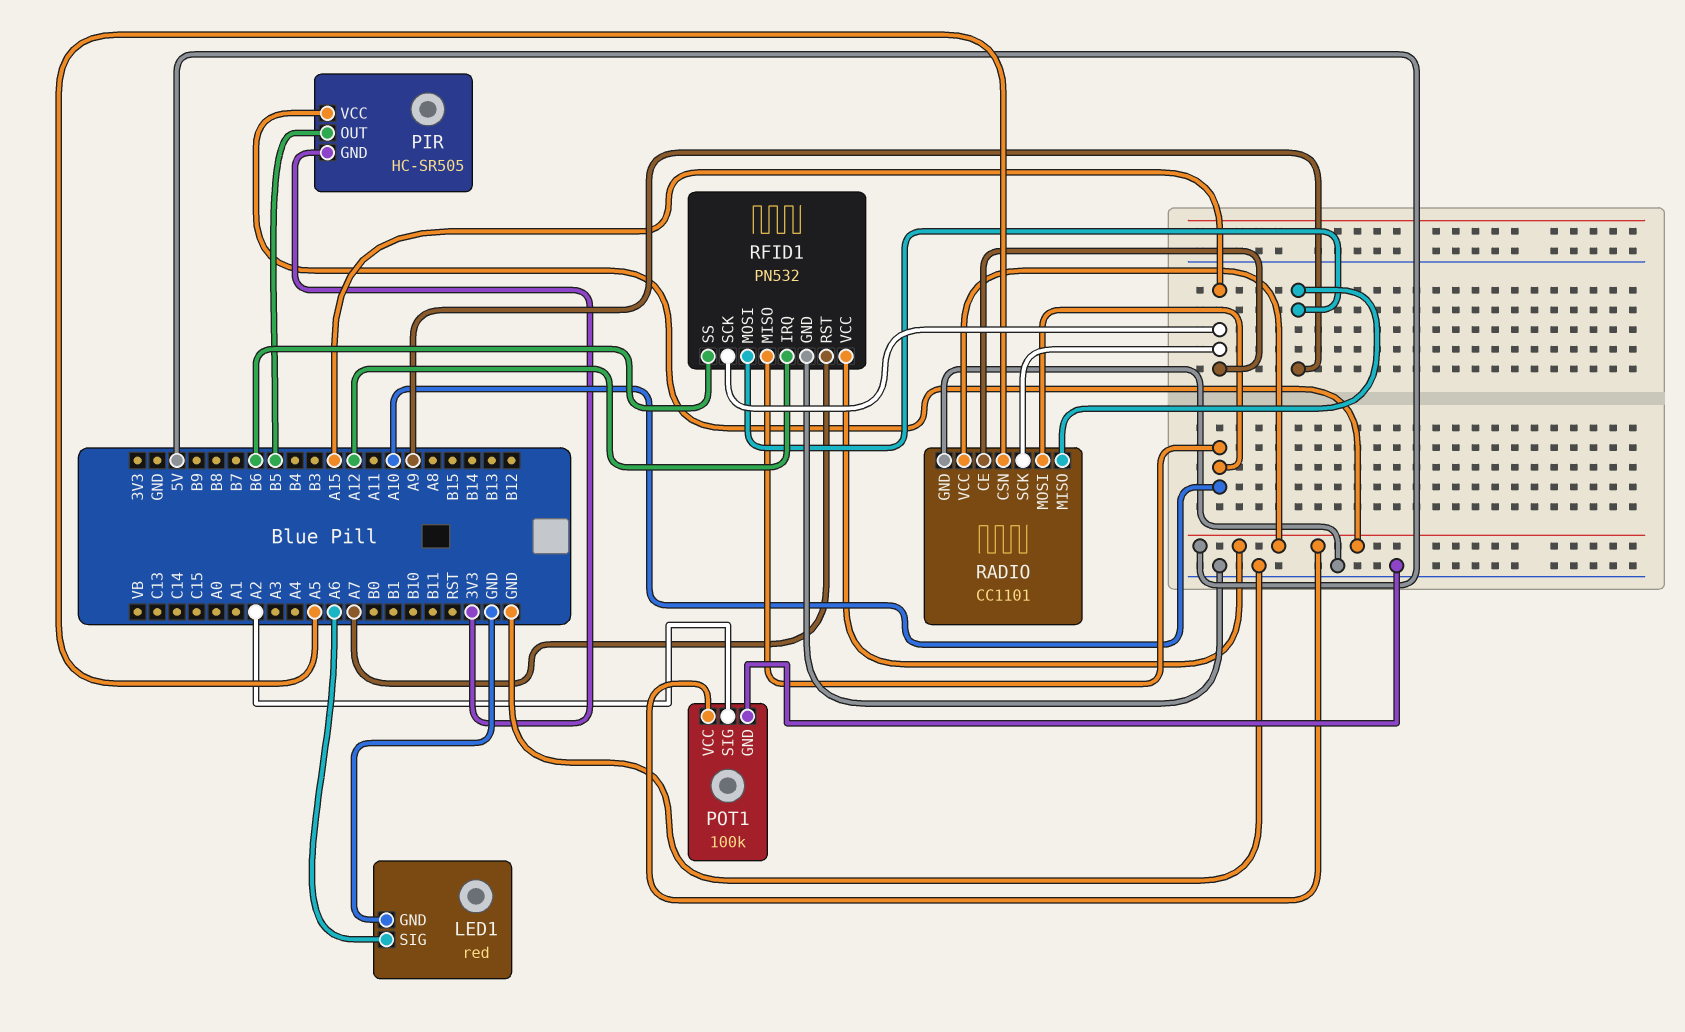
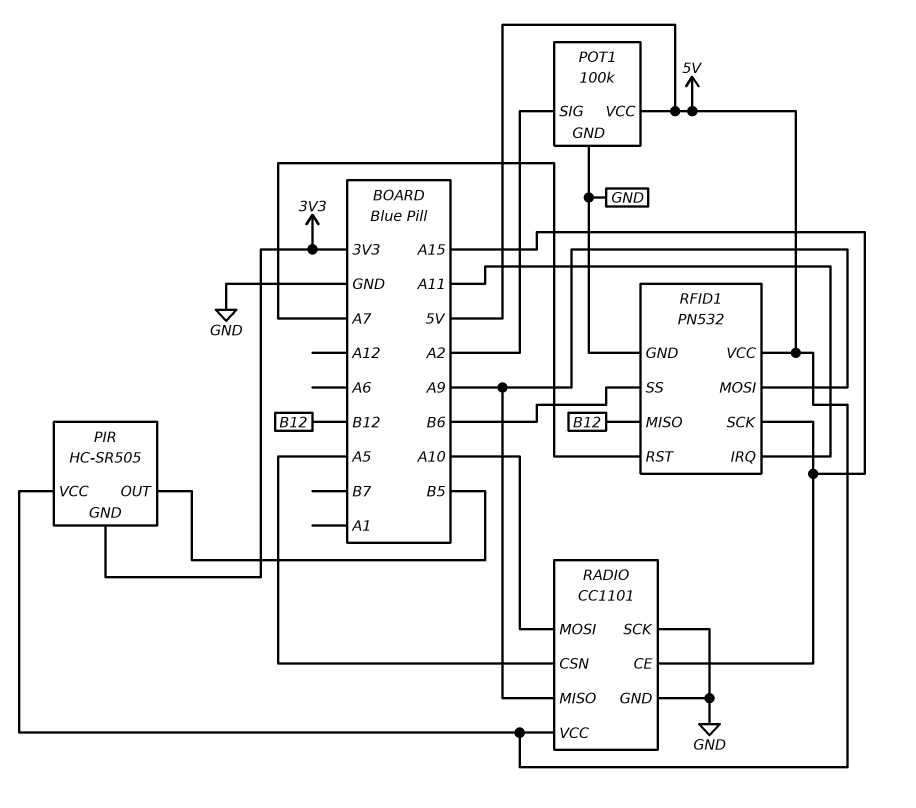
LED1: red -> none
LED1 pin GND: GND -> none
LED1 pin SIG: A6 -> none
RADIO pin SCK: A15 -> GND
RFID1 pin IRQ: A12 -> A11
RFID1 pin MISO: A10 -> B12

